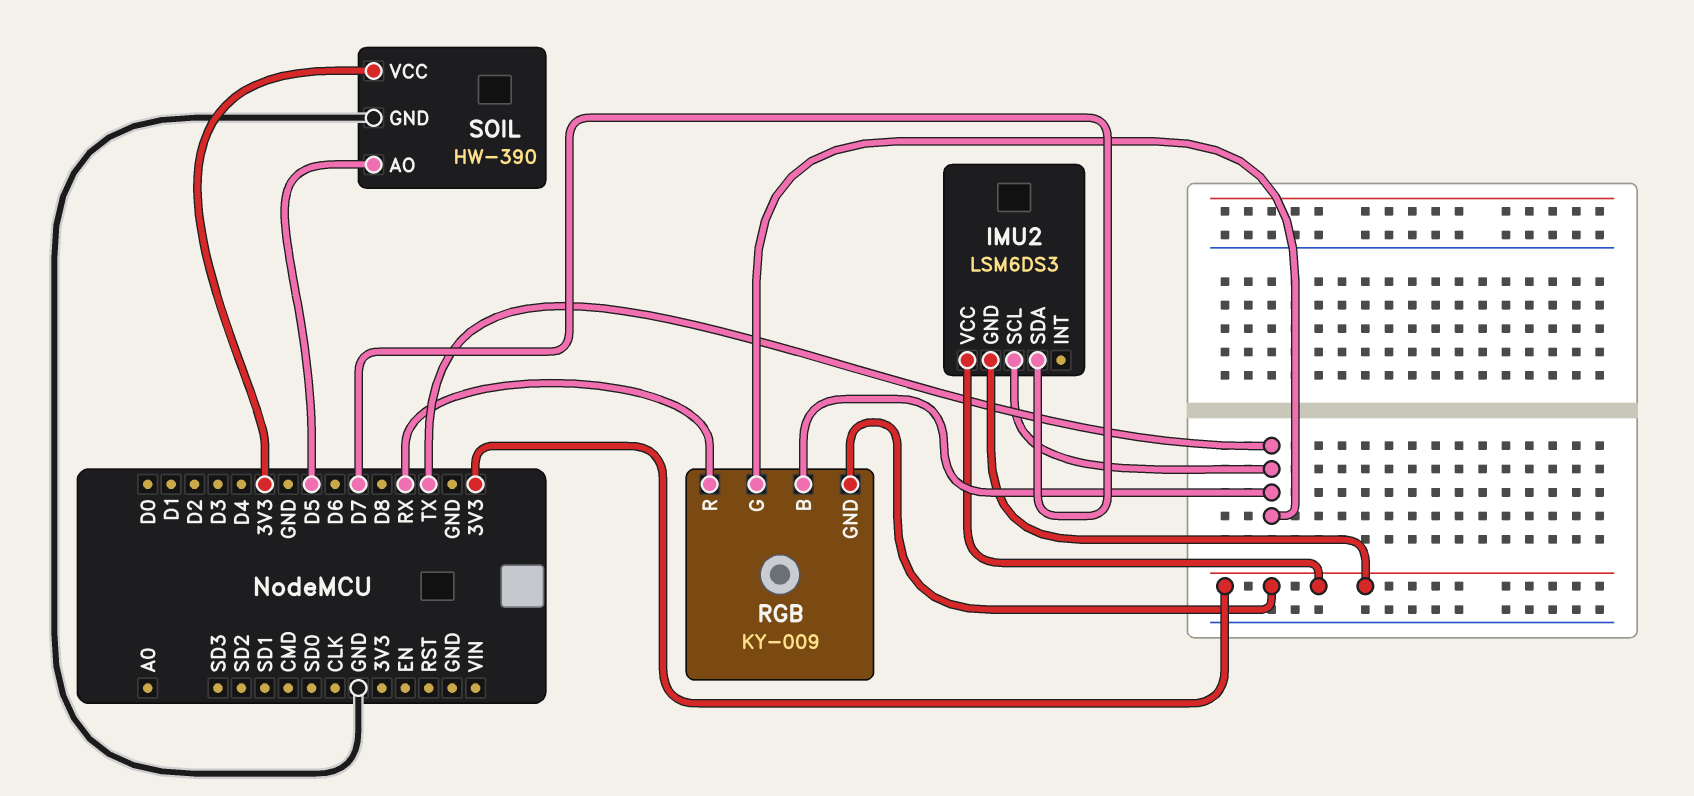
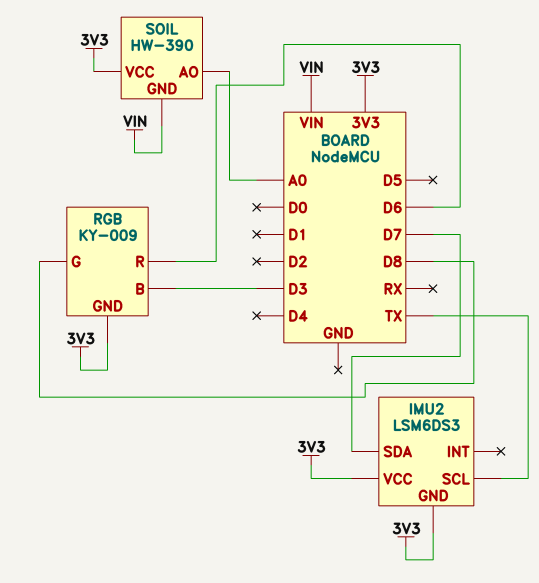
RGB pin B: TX -> D3
RGB pin G: TX -> D8
RGB pin R: RX -> D6
SOIL pin AO: D5 -> A0
SOIL pin GND: GND -> VIN

